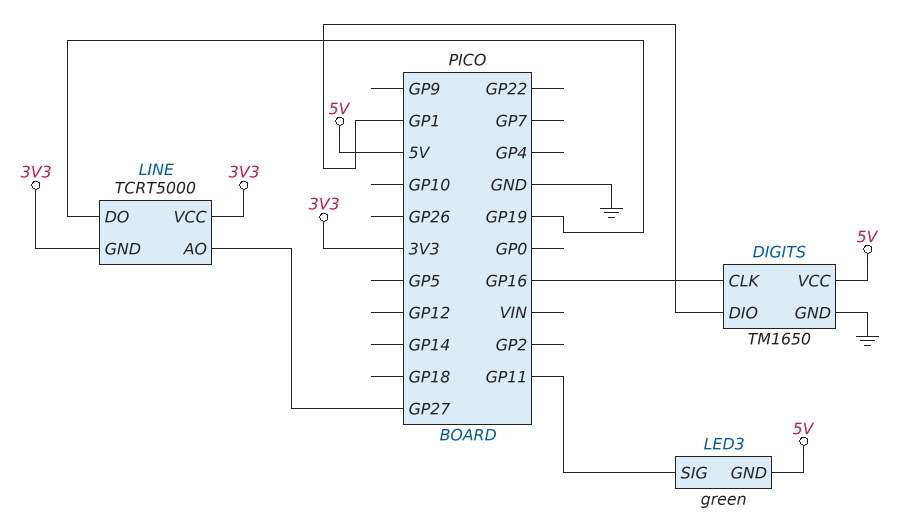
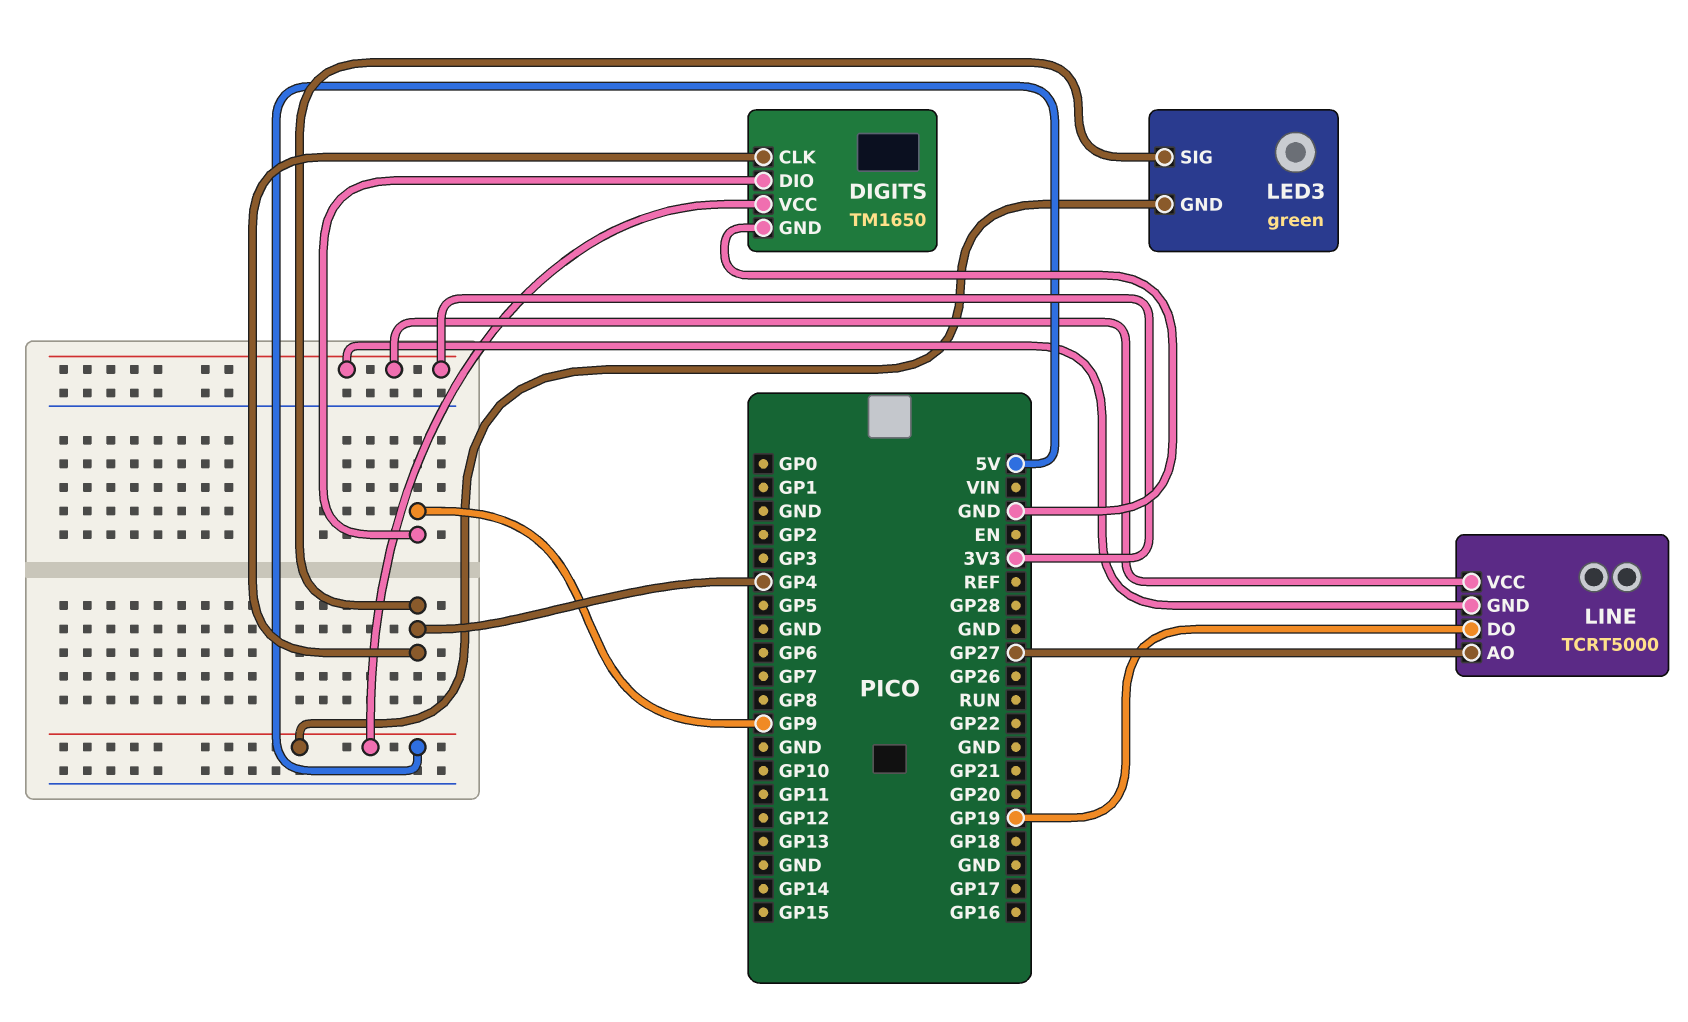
DIGITS pin CLK: GP16 -> GP4
DIGITS pin DIO: GP1 -> GP9
LED3 pin SIG: GP11 -> GP4

